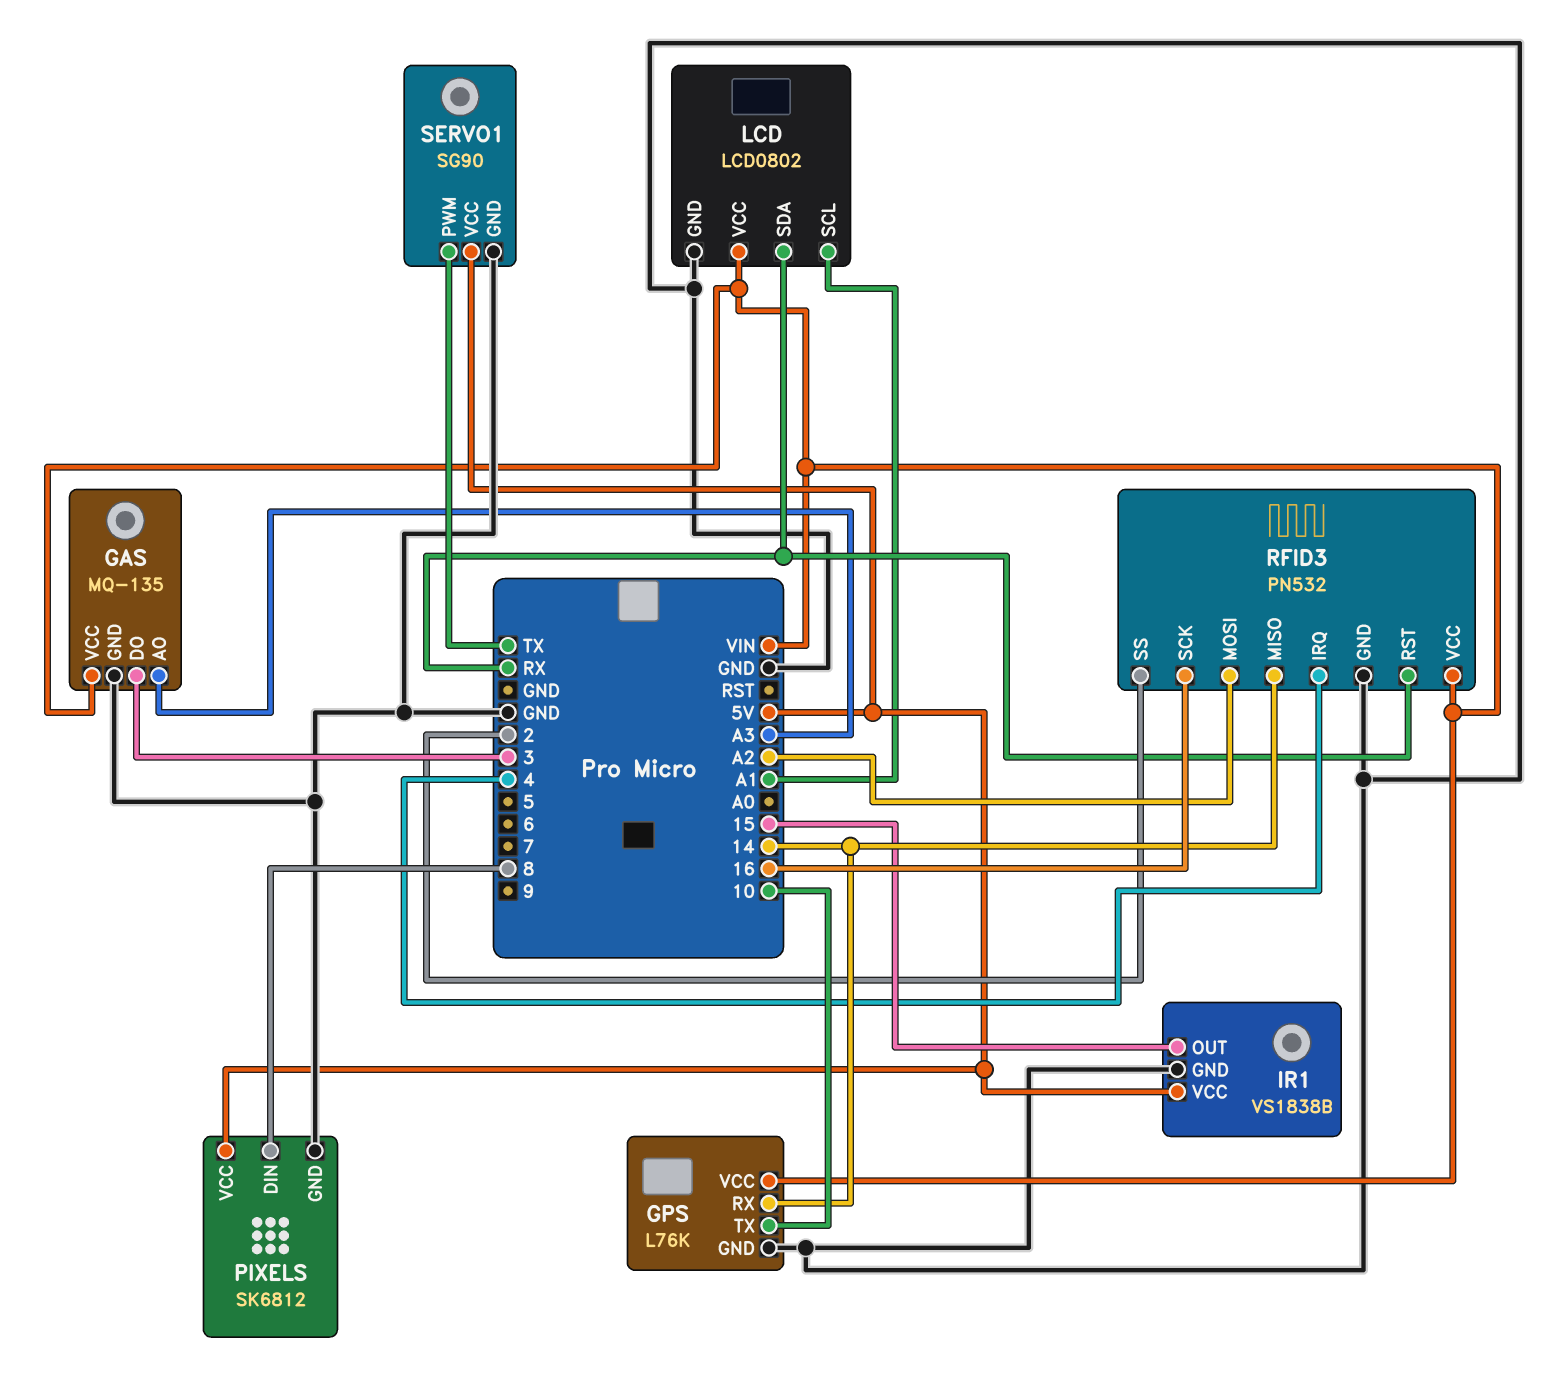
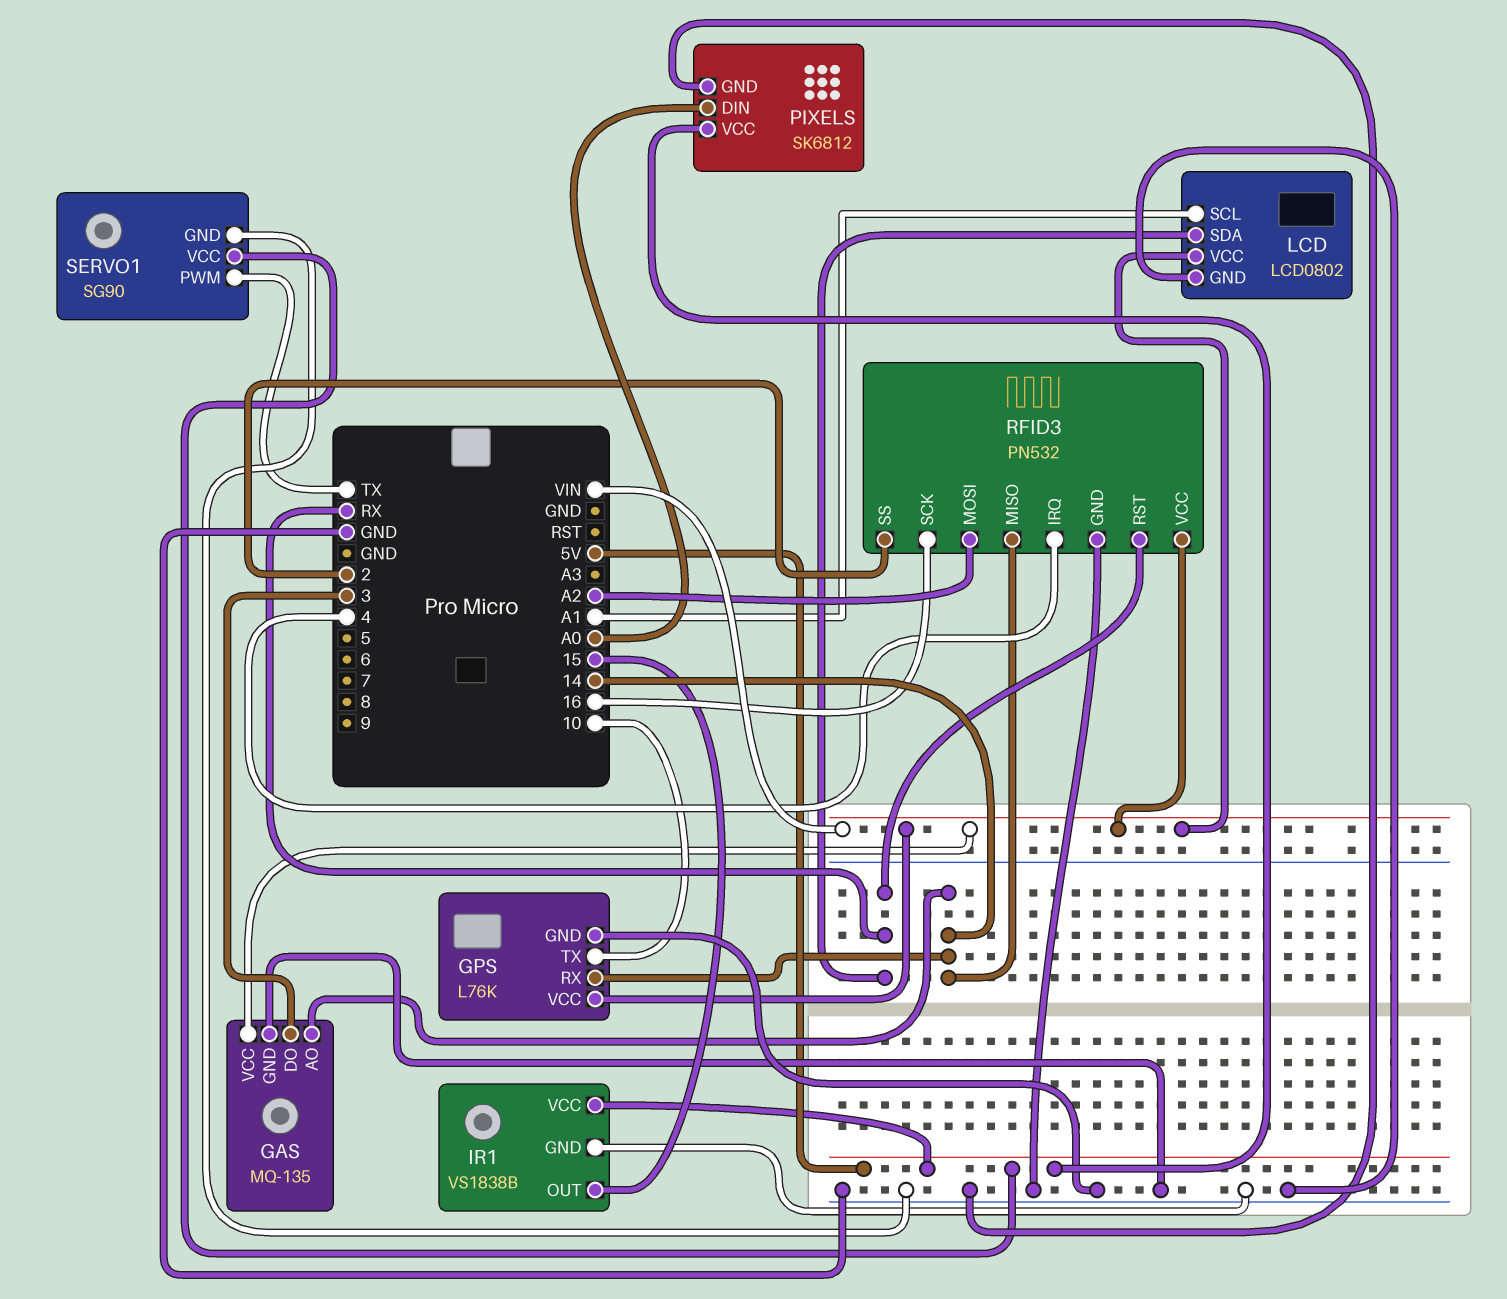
GAS pin AO: A3 -> 14
PIXELS pin DIN: 8 -> A0

